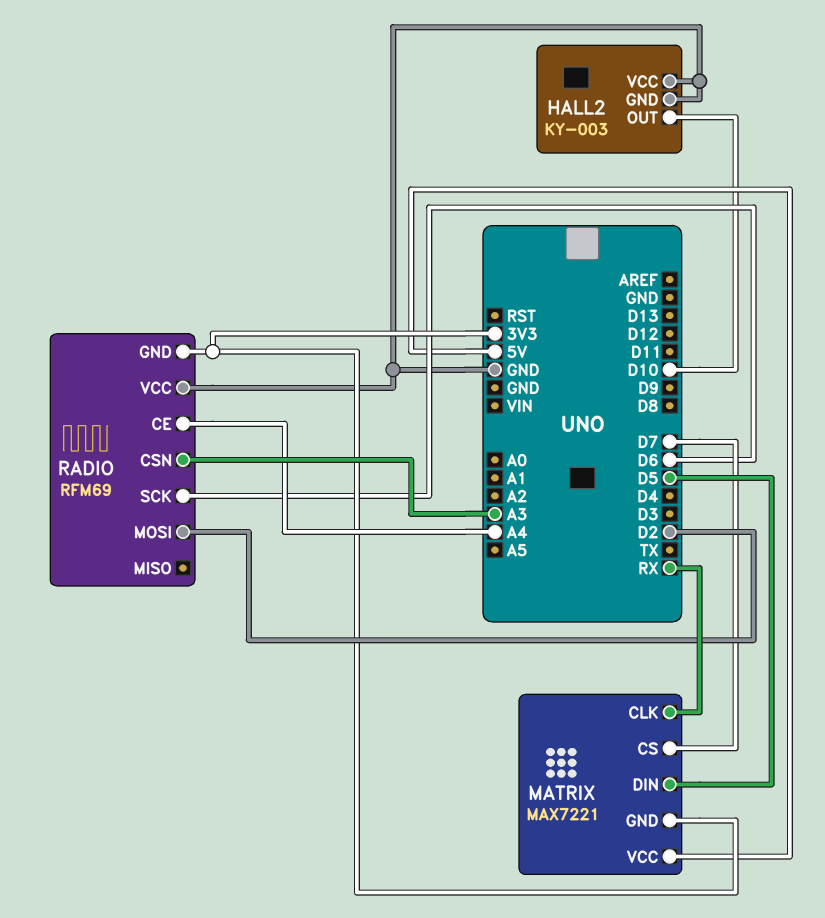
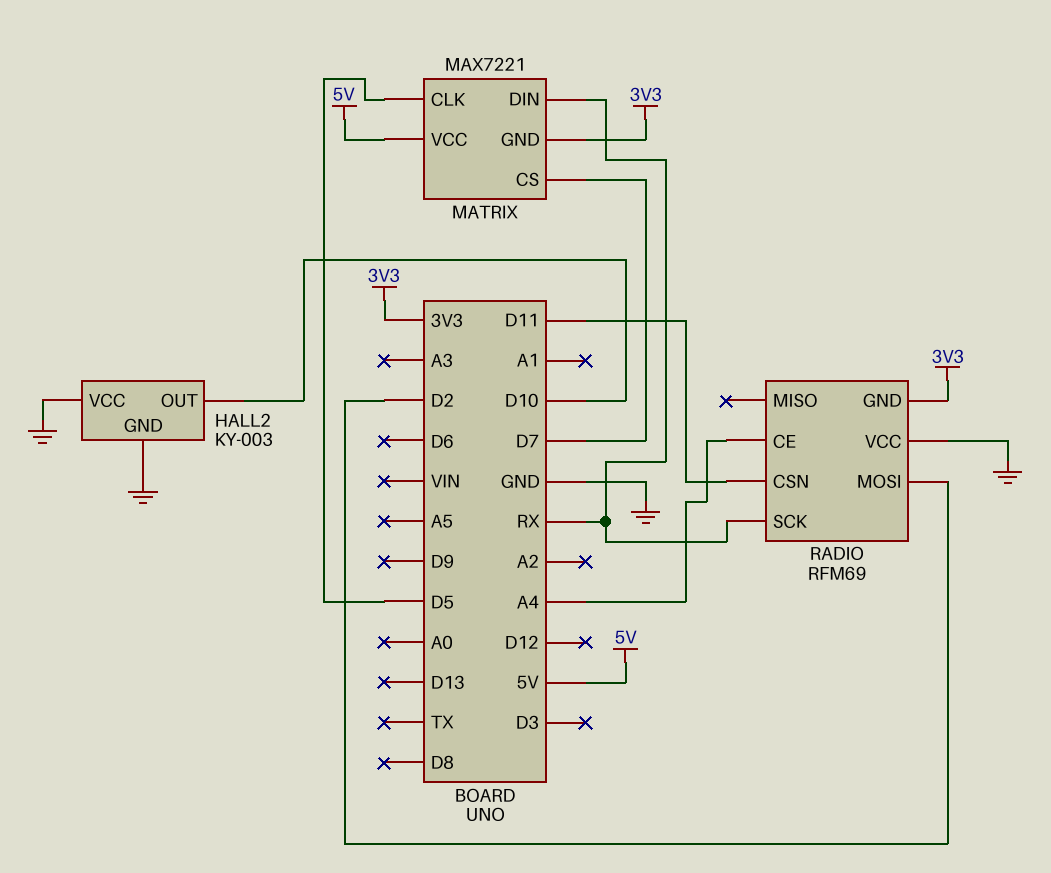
MATRIX pin CLK: RX -> D5
MATRIX pin DIN: D5 -> RX
RADIO pin CSN: A3 -> D11
RADIO pin SCK: D6 -> RX

